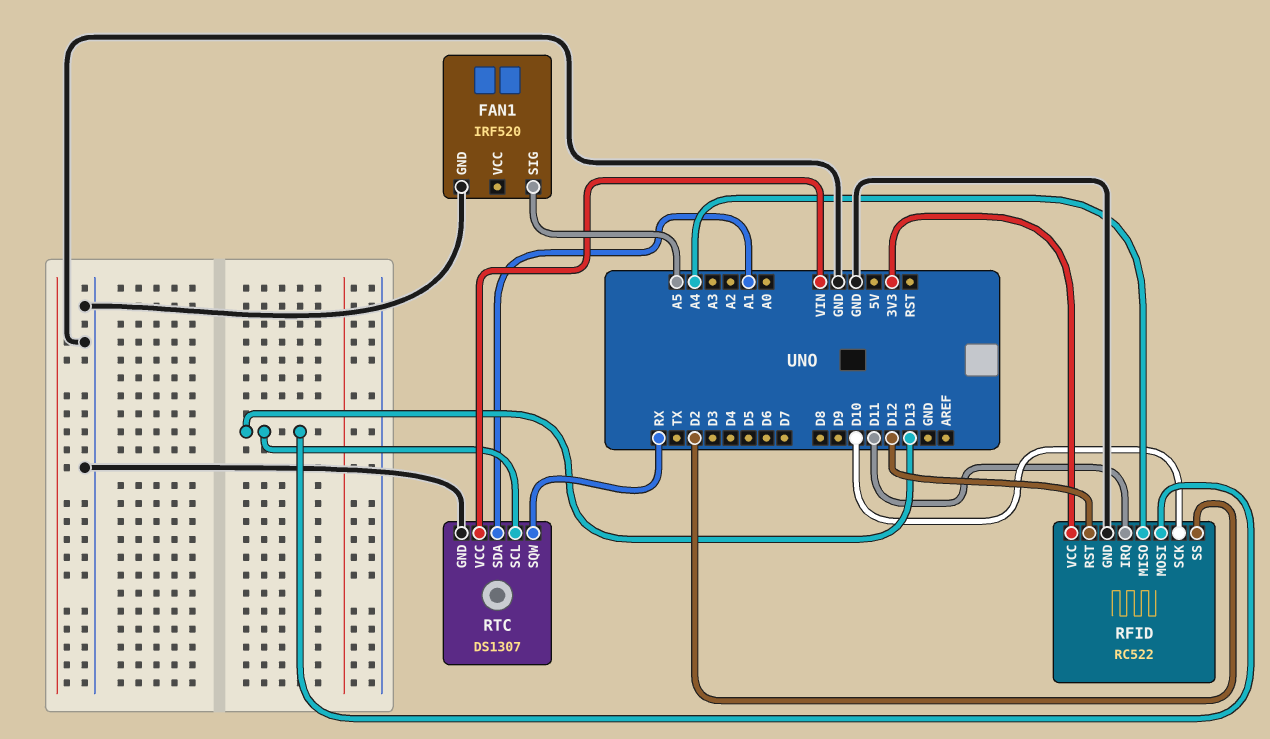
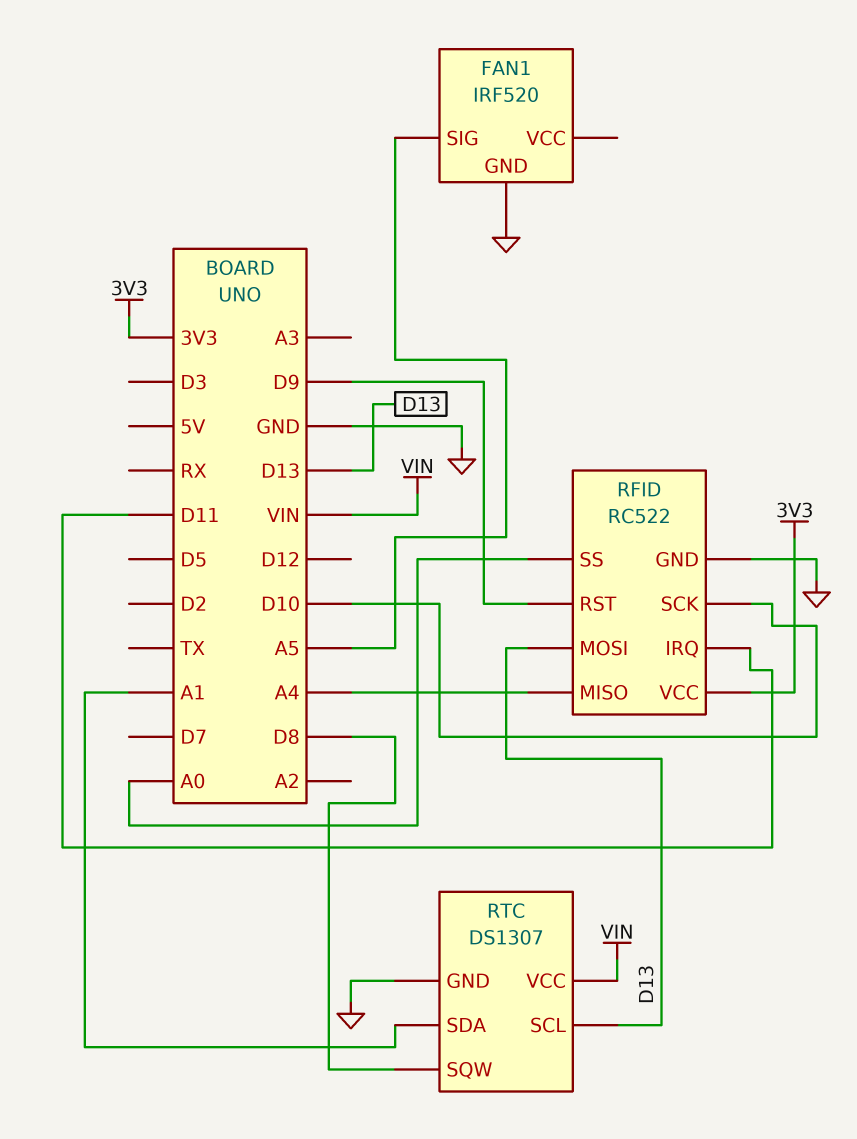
RFID pin RST: D12 -> D9
RFID pin SS: D2 -> A0
RTC pin SQW: RX -> D8

